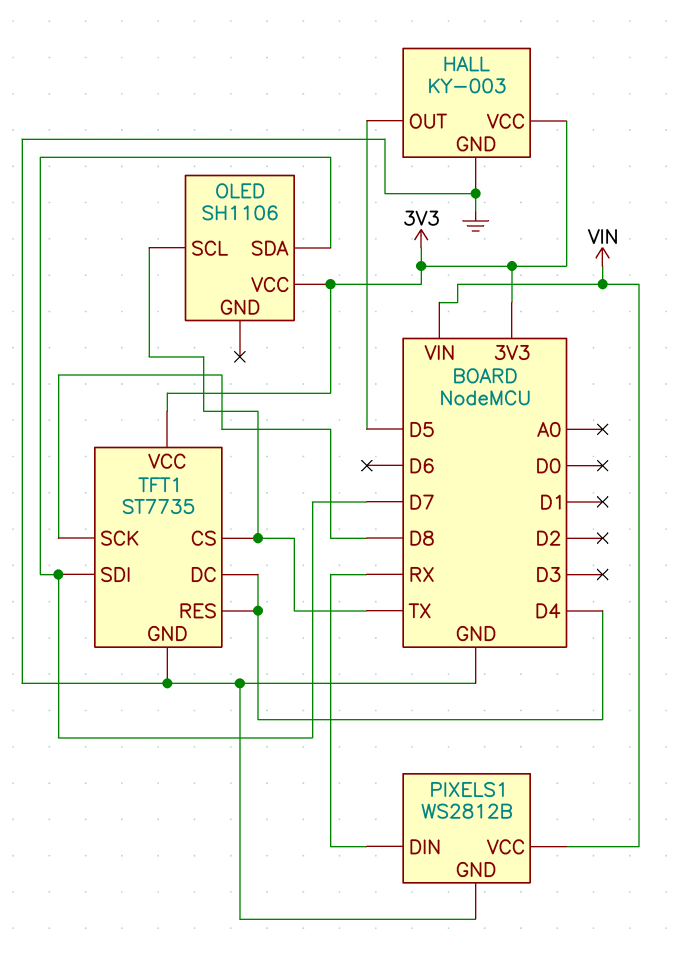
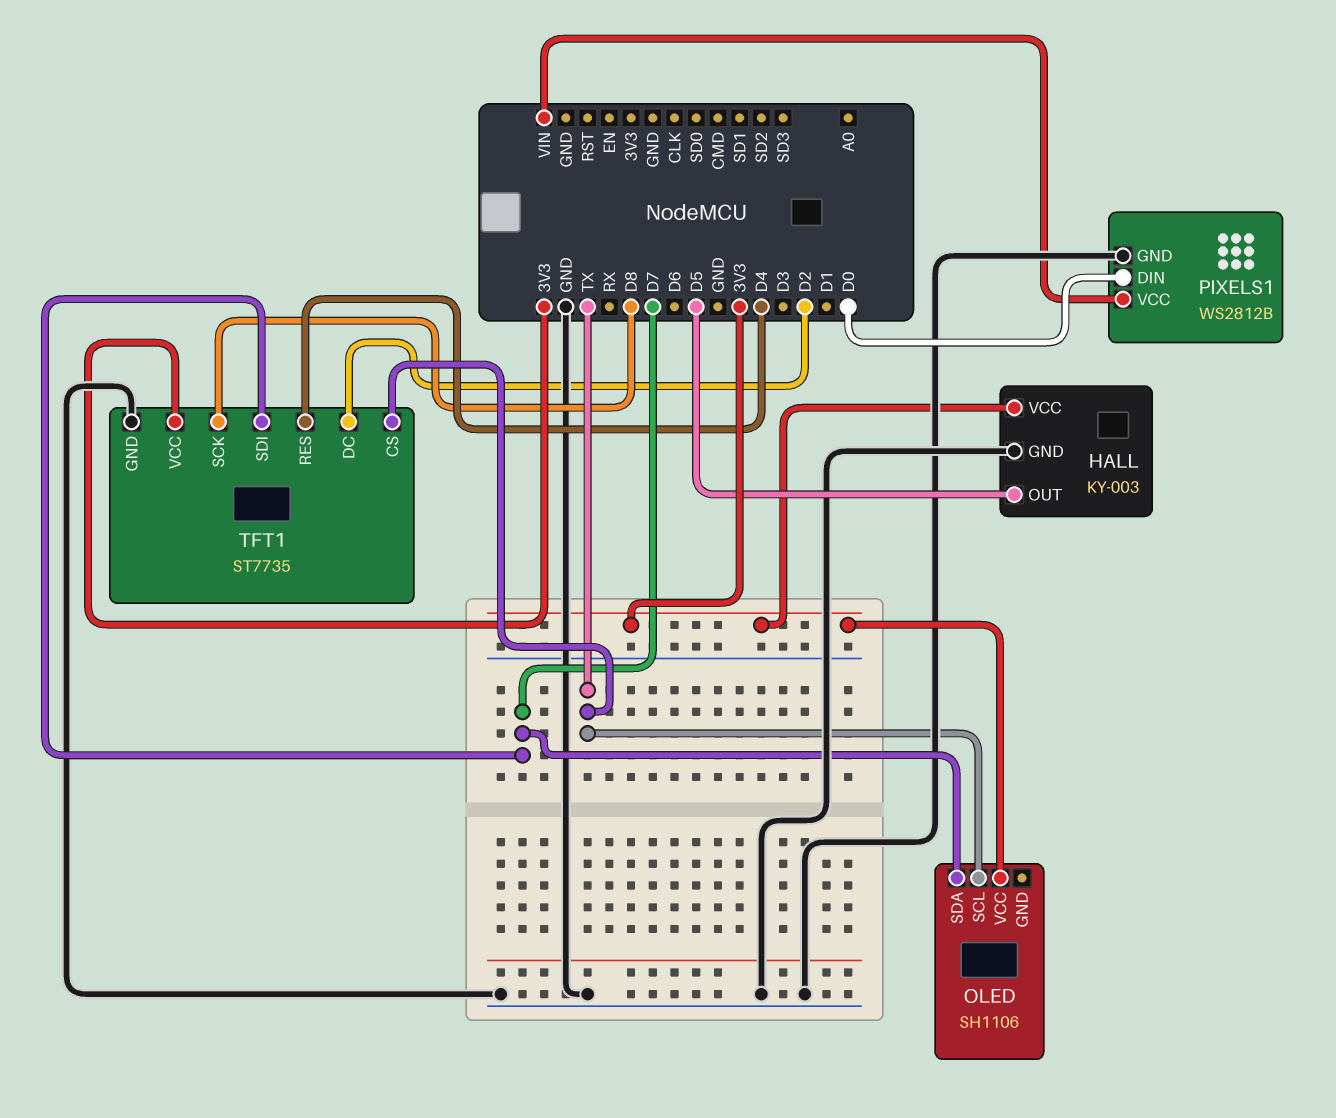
PIXELS1 pin DIN: RX -> D0
TFT1 pin DC: D4 -> D2

